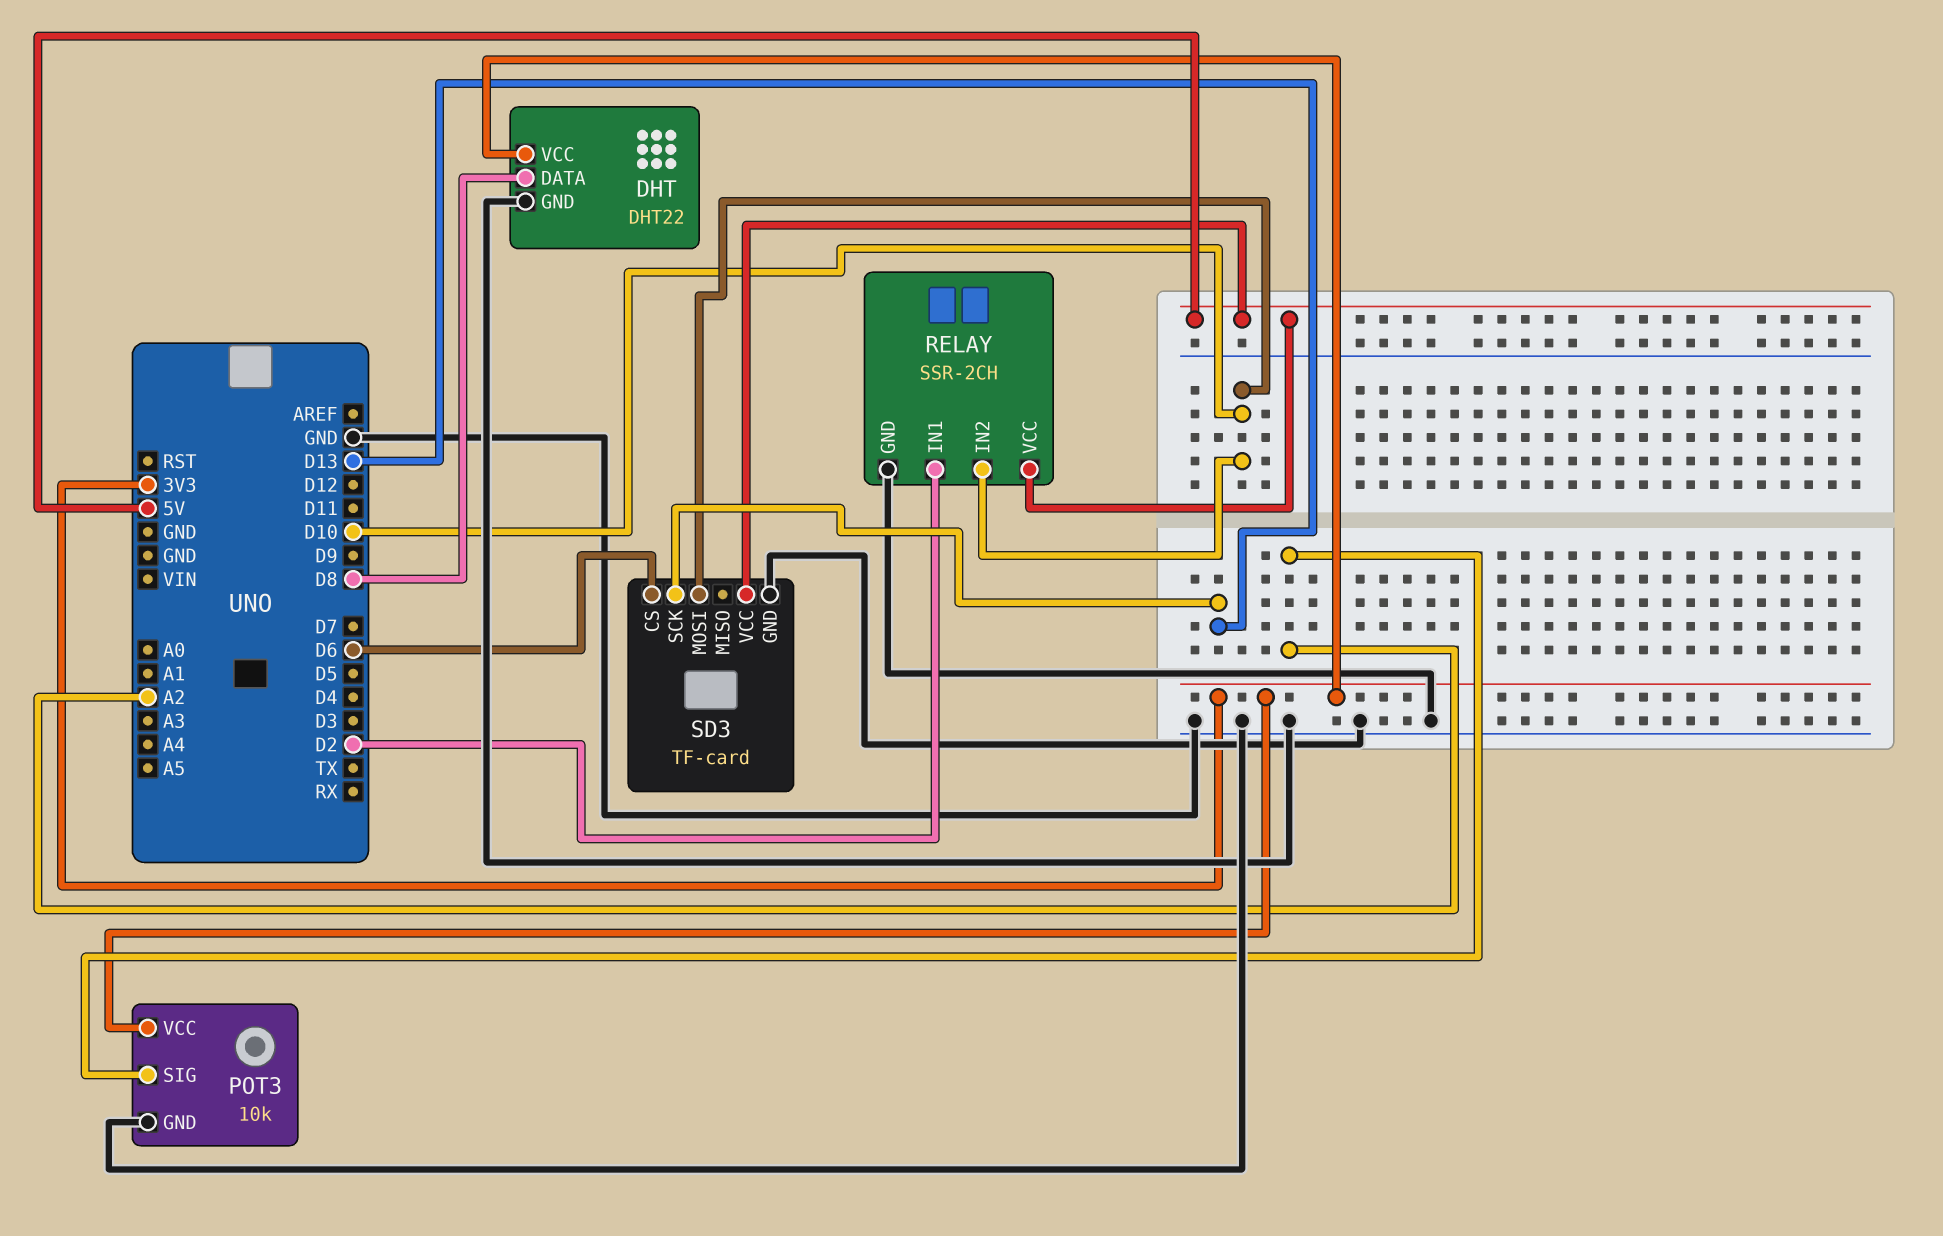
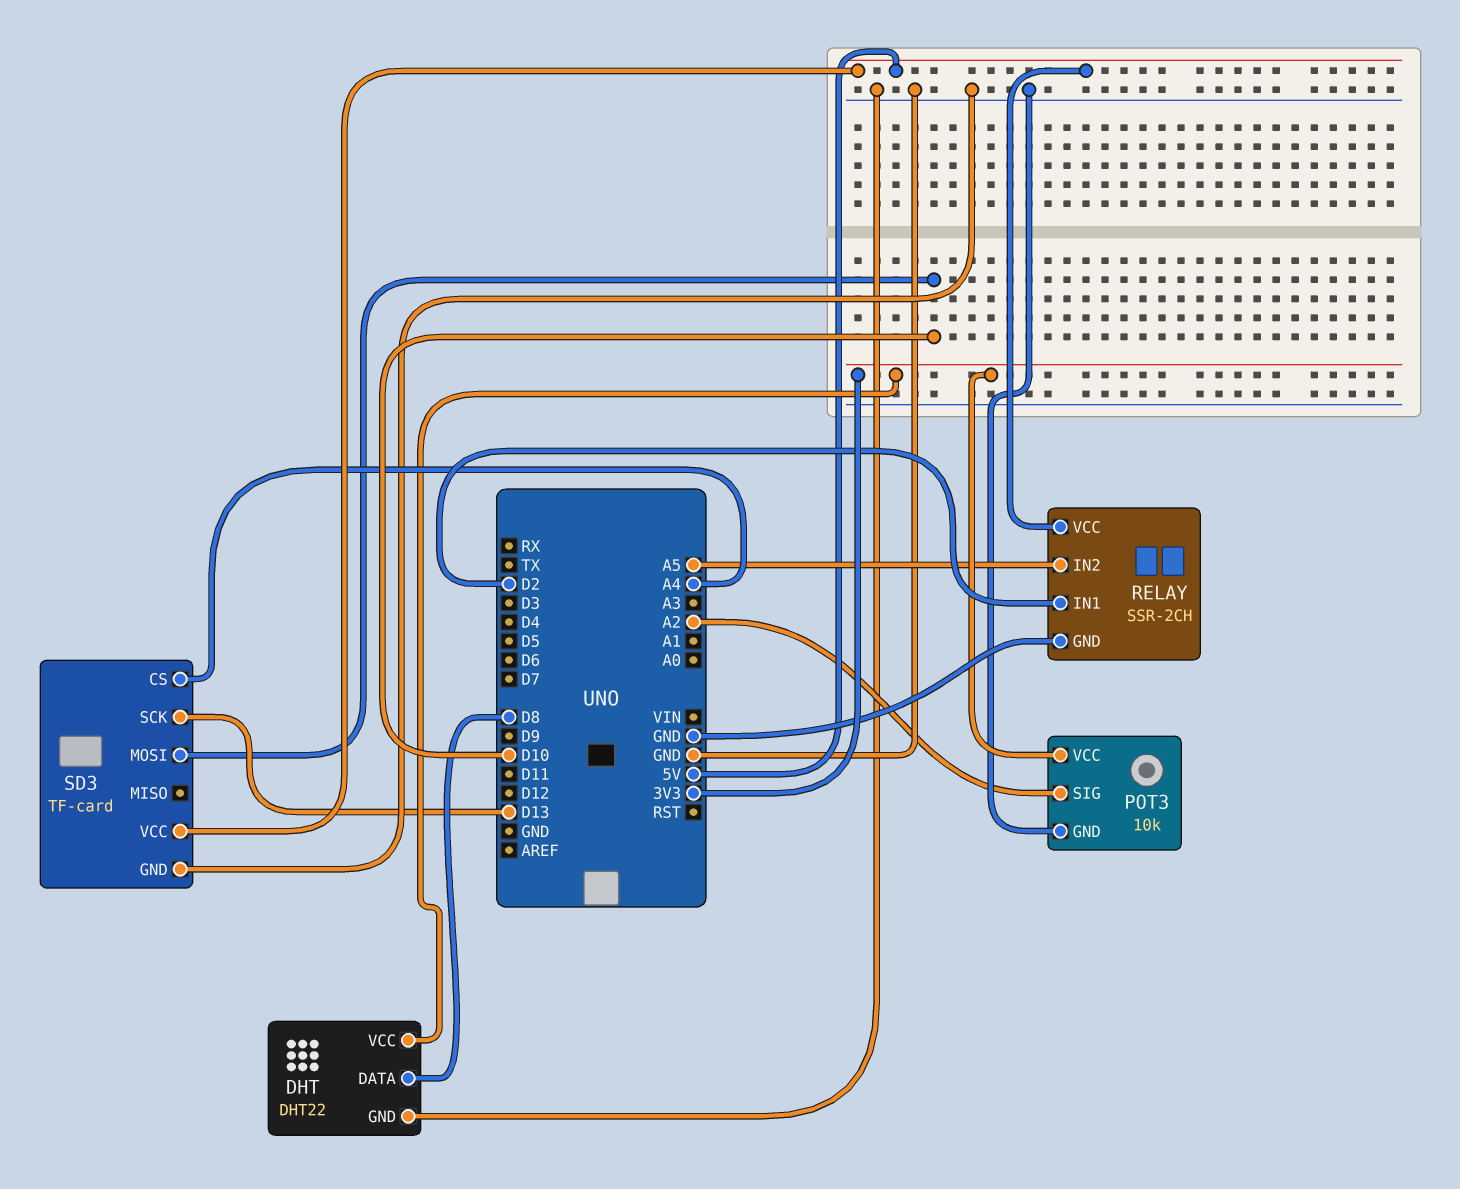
RELAY pin IN2: D10 -> A5
SD3 pin CS: D6 -> A4

